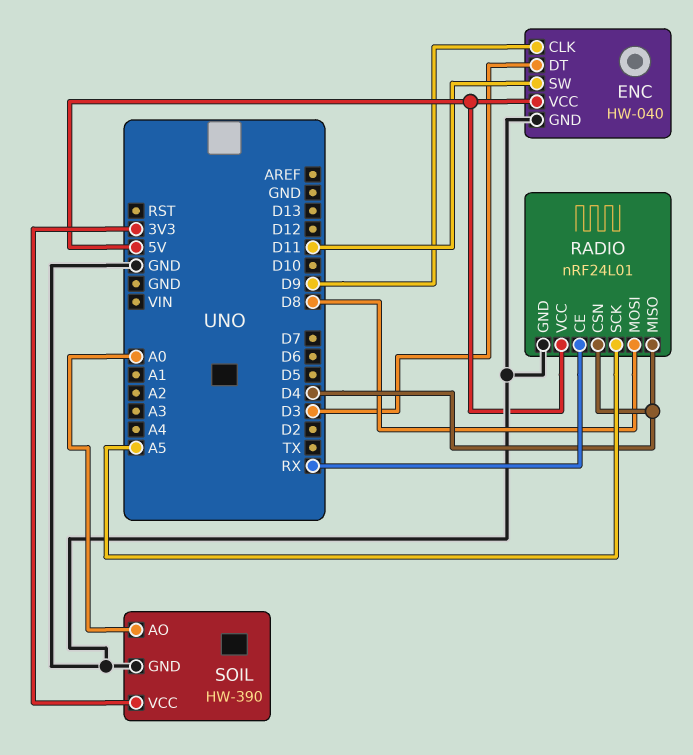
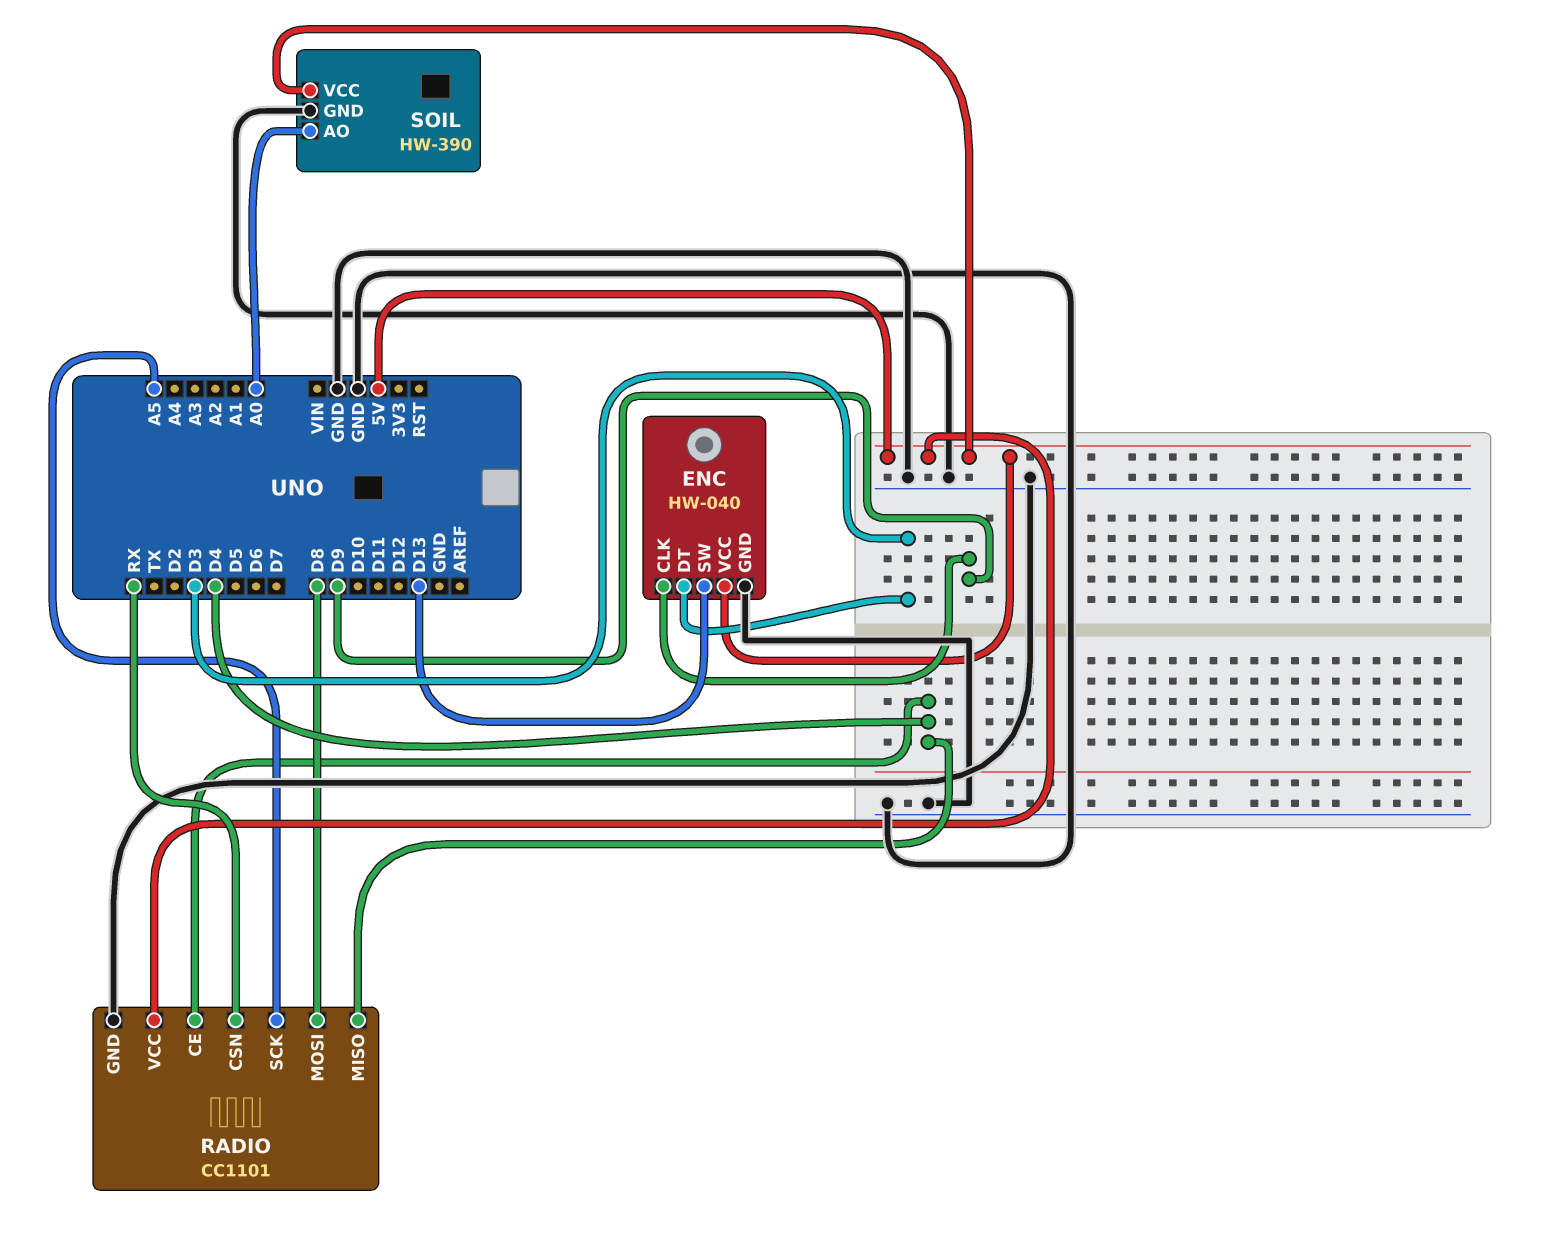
ENC pin SW: D11 -> D13
RADIO: nRF24L01 -> CC1101
RADIO pin CE: RX -> D4
RADIO pin CSN: D4 -> RX
SOIL pin VCC: 3V3 -> 5V

